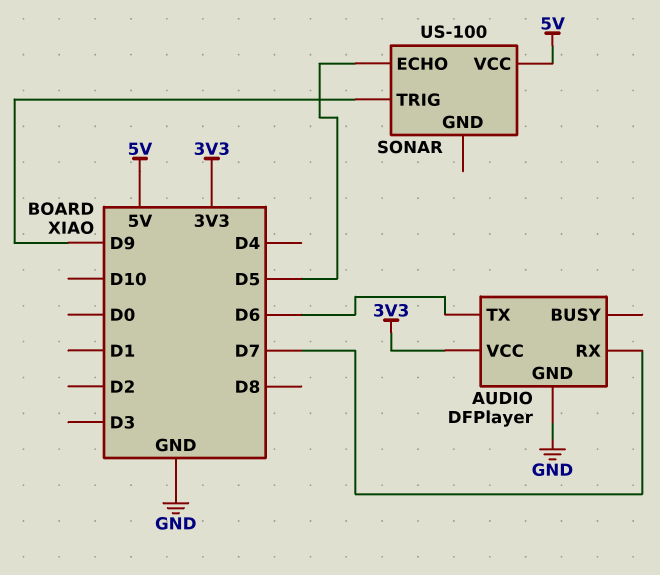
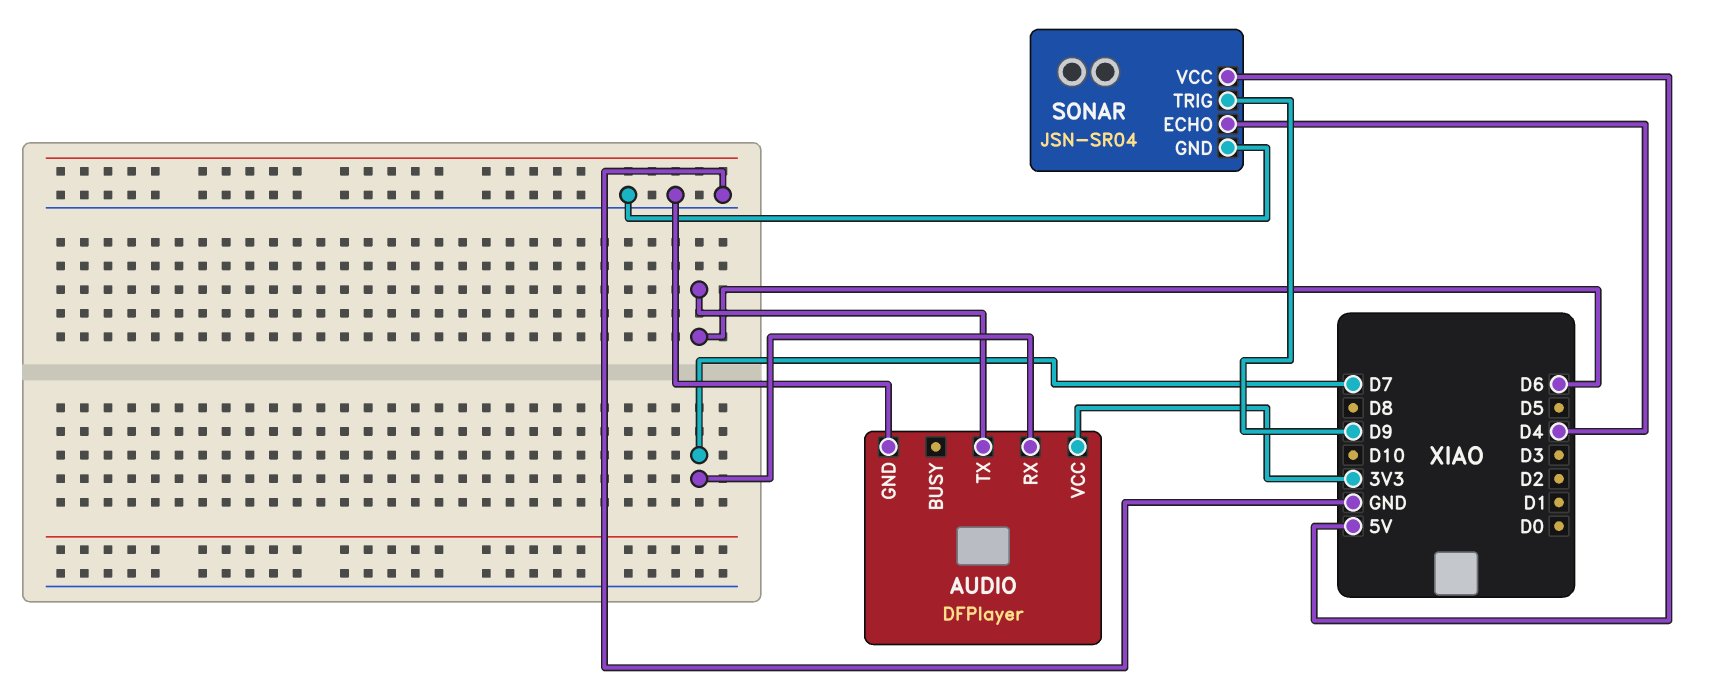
SONAR: US-100 -> JSN-SR04
SONAR pin ECHO: D5 -> D4
SONAR pin GND: none -> GND

